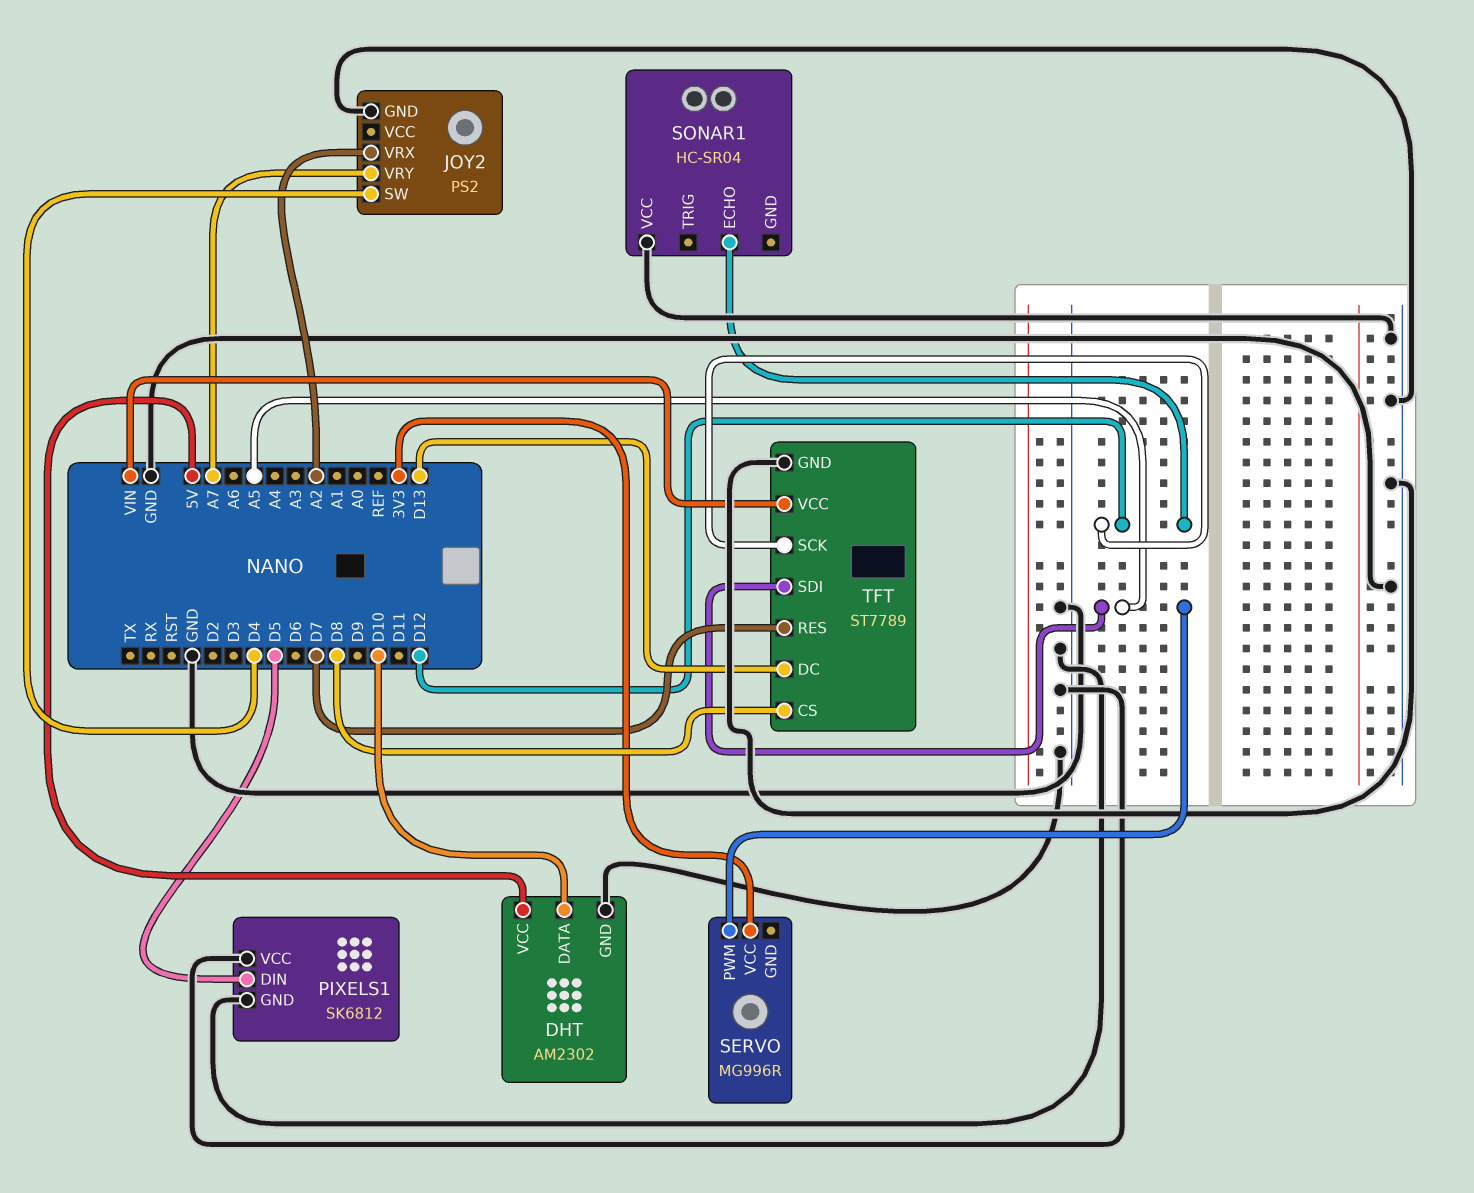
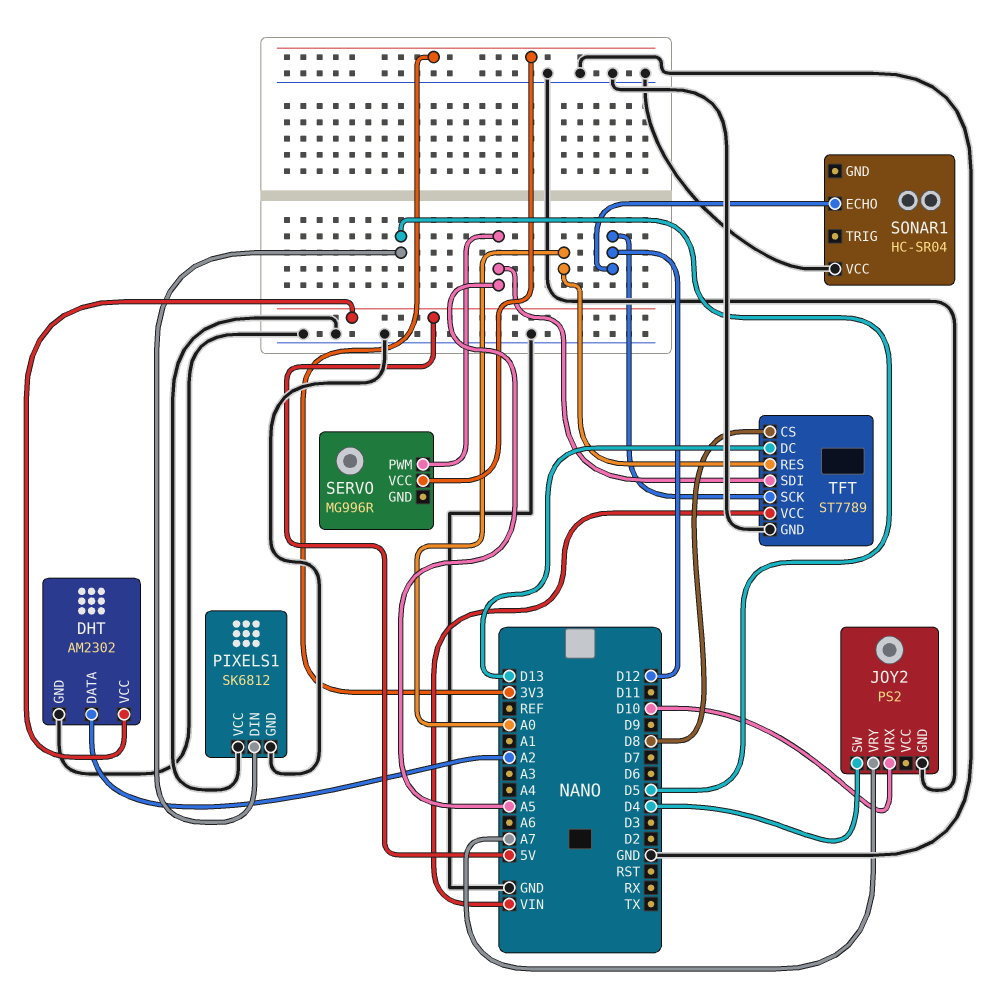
DHT pin DATA: D10 -> A2
JOY2 pin VRX: A2 -> D10
TFT pin RES: D7 -> A0

